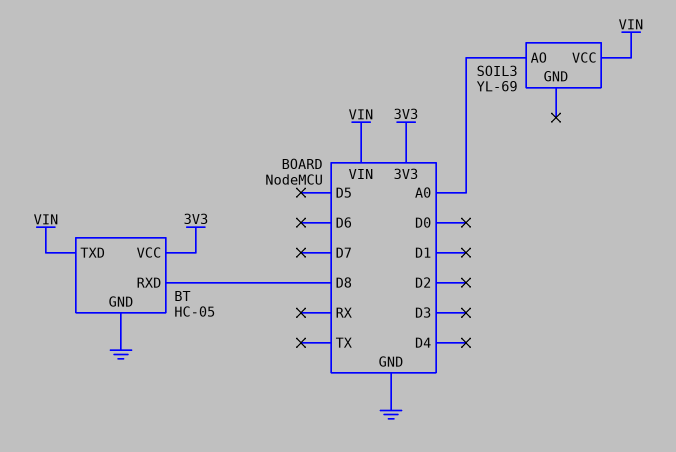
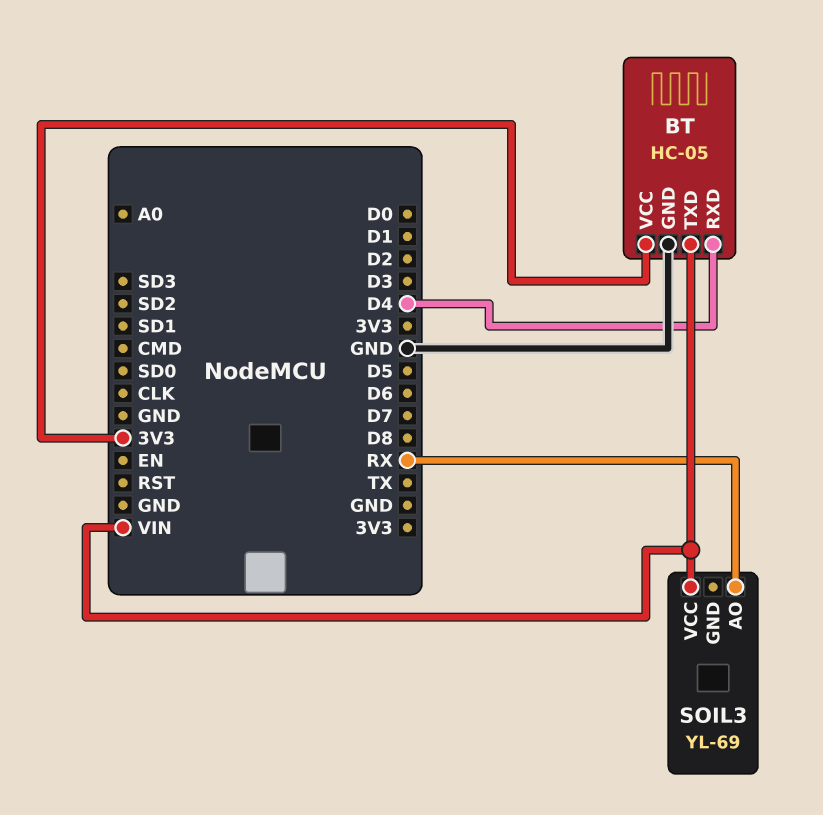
BT pin RXD: D8 -> D4
SOIL3 pin AO: A0 -> RX

